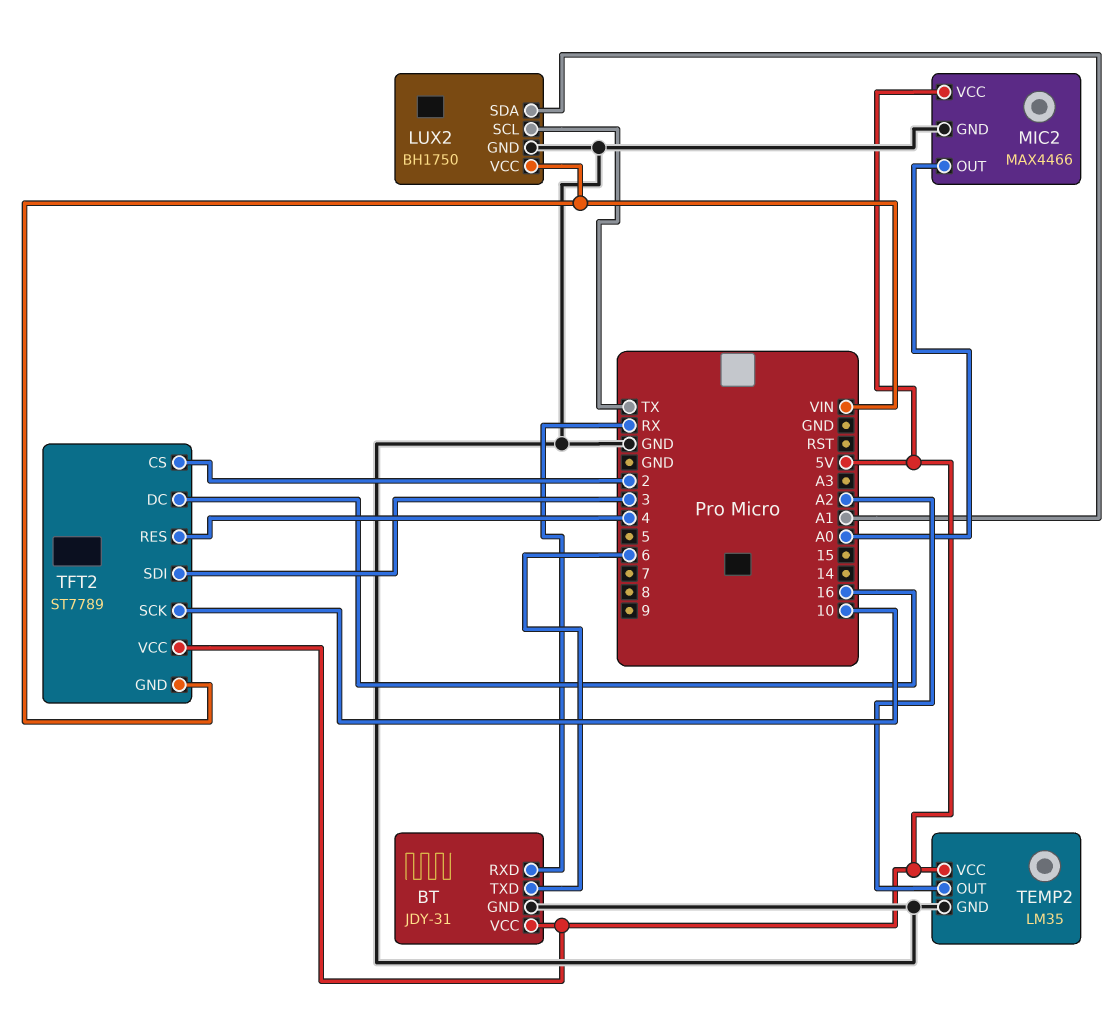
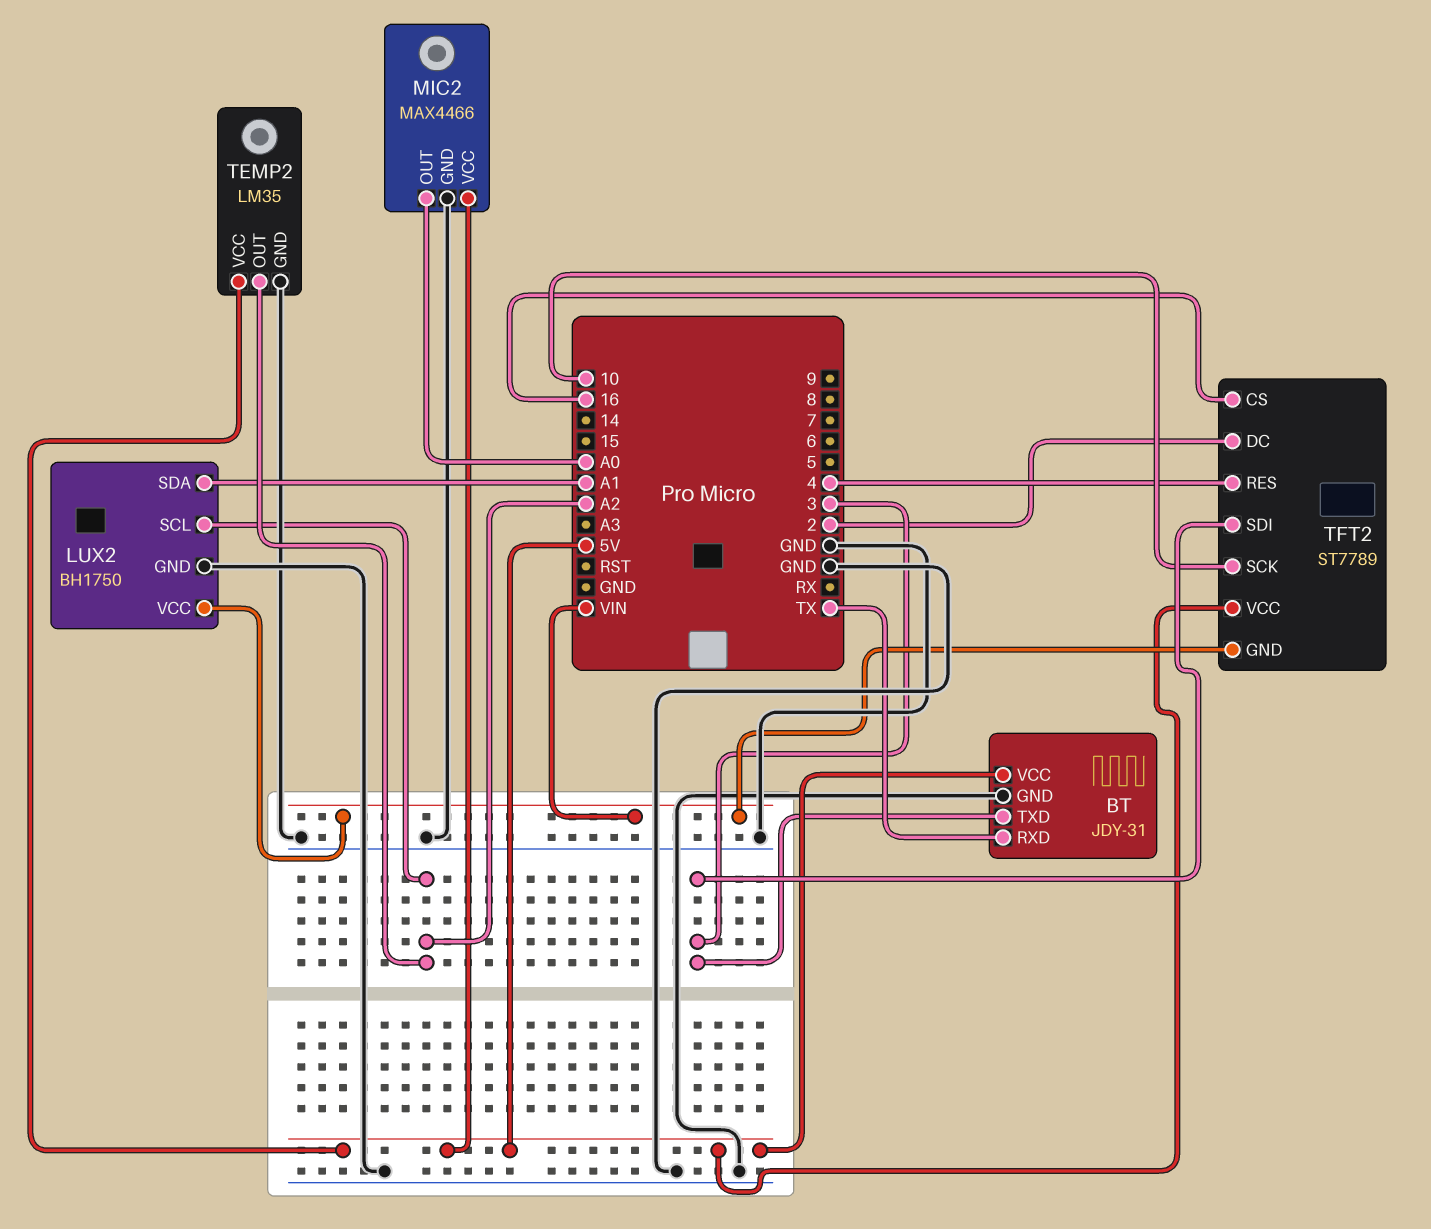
BT pin RXD: RX -> TX
BT pin TXD: 6 -> 3
LUX2 pin SCL: TX -> A2
TFT2 pin CS: 2 -> 16
TFT2 pin DC: 16 -> 2

